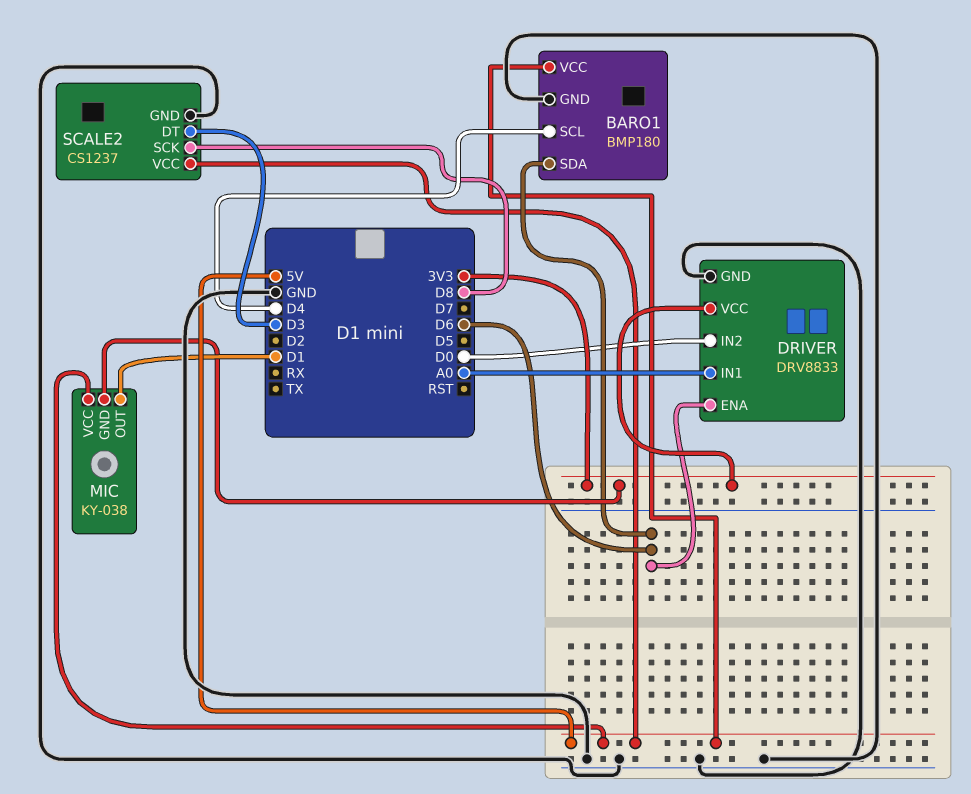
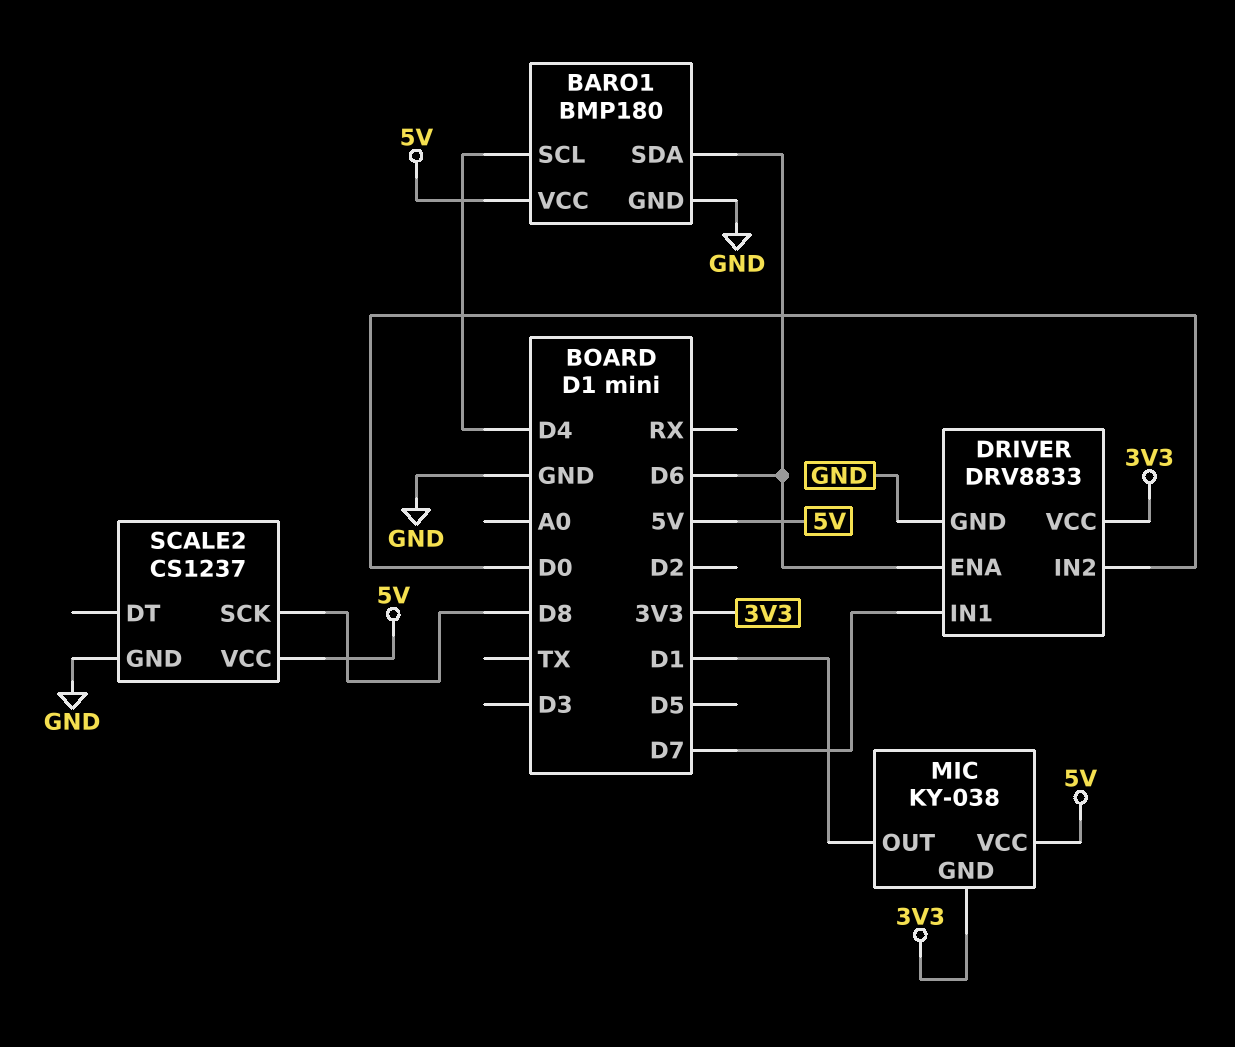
DRIVER pin IN1: A0 -> D7
SCALE2 pin DT: D3 -> none

